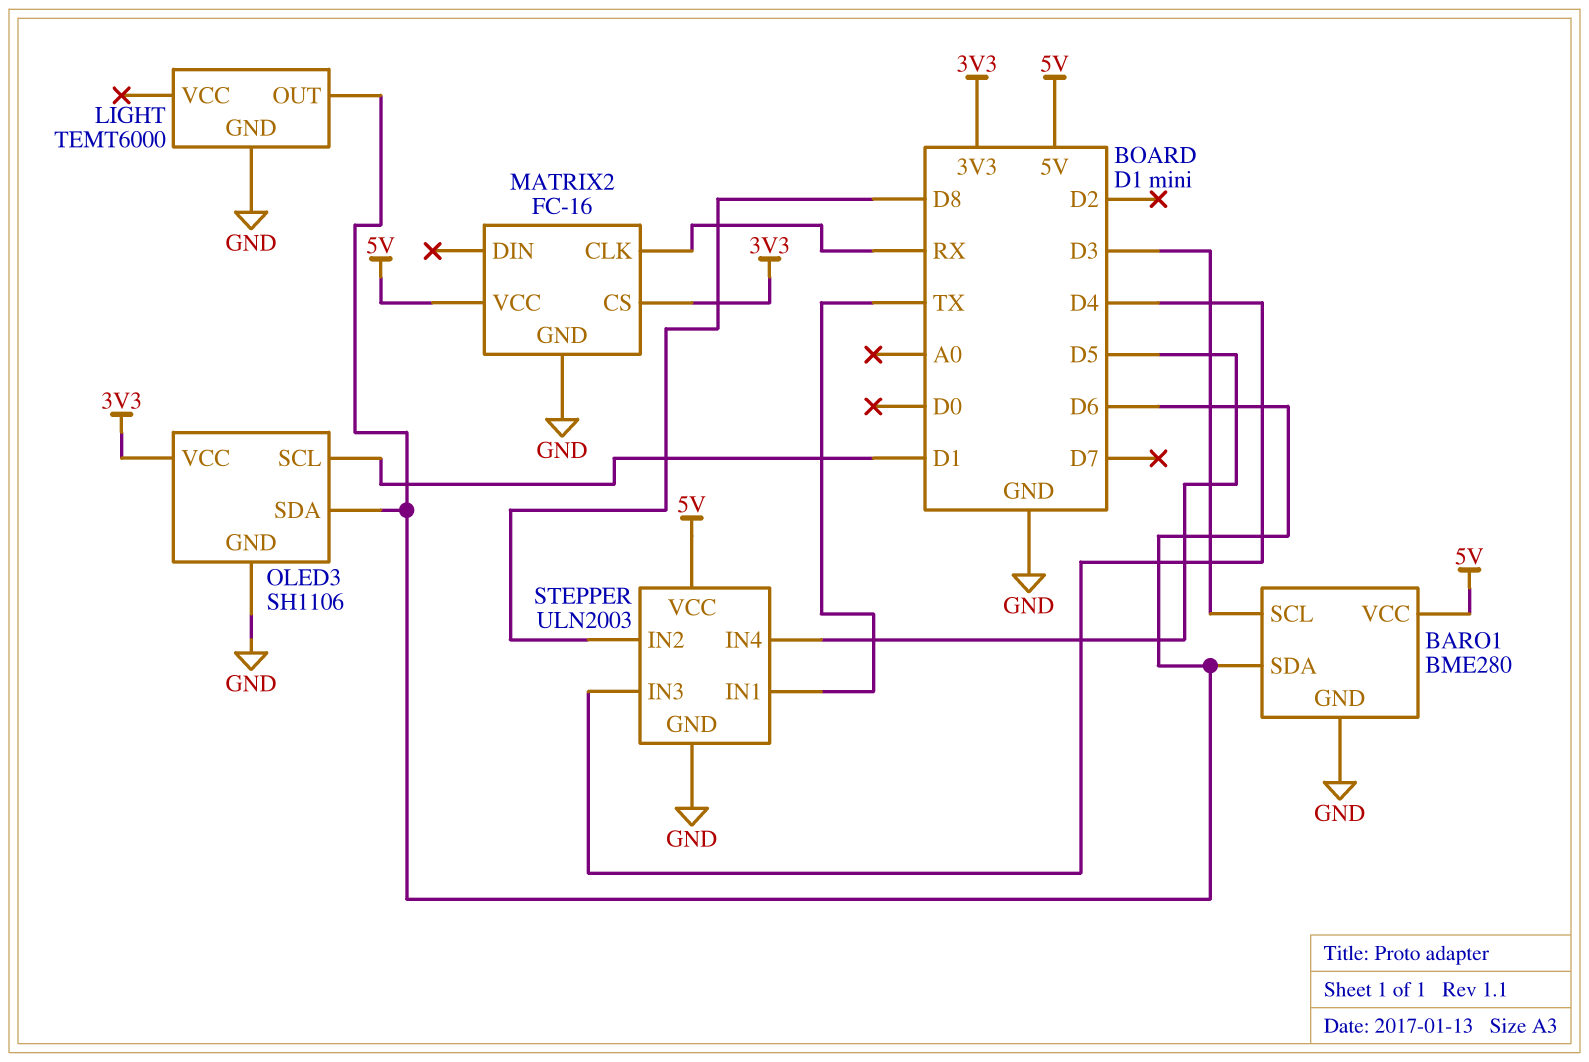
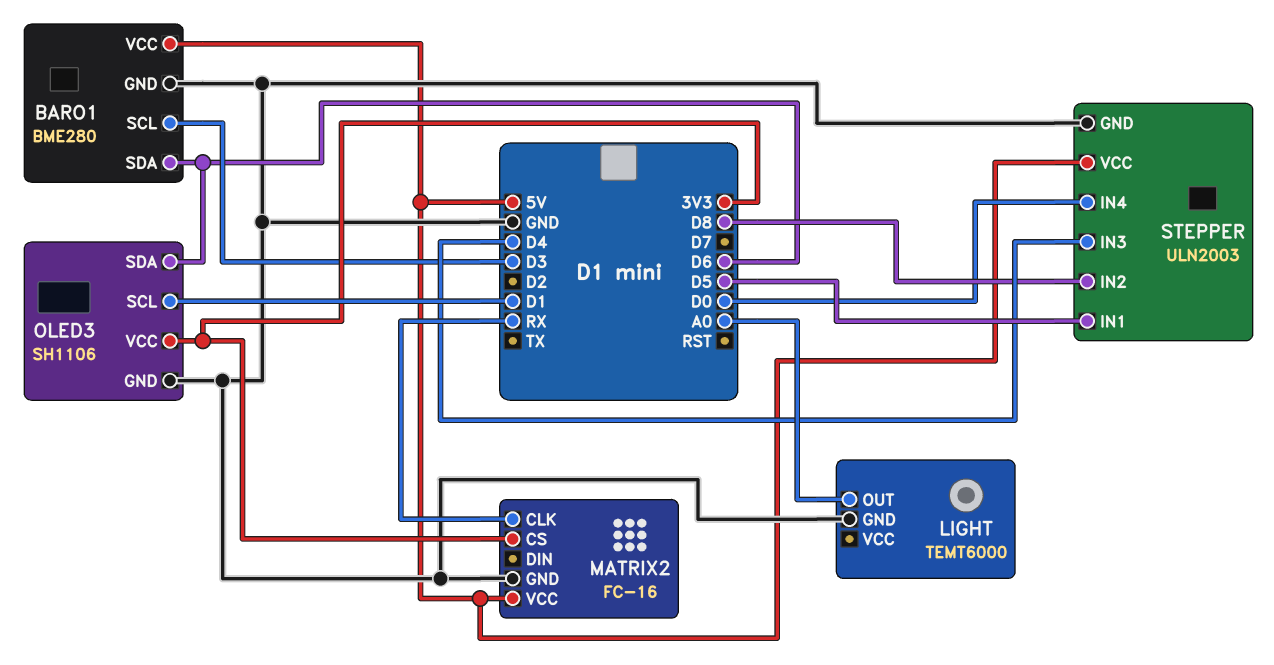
LIGHT pin OUT: D6 -> A0
STEPPER pin IN1: TX -> D5
STEPPER pin IN4: D5 -> D0

